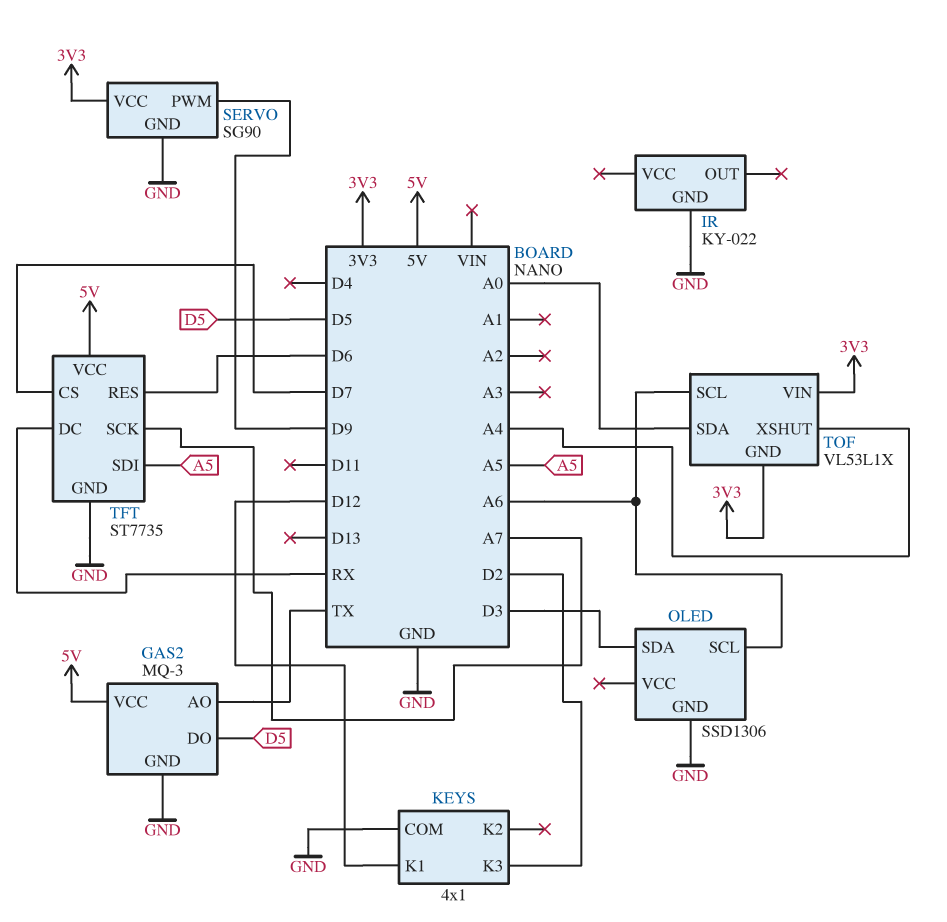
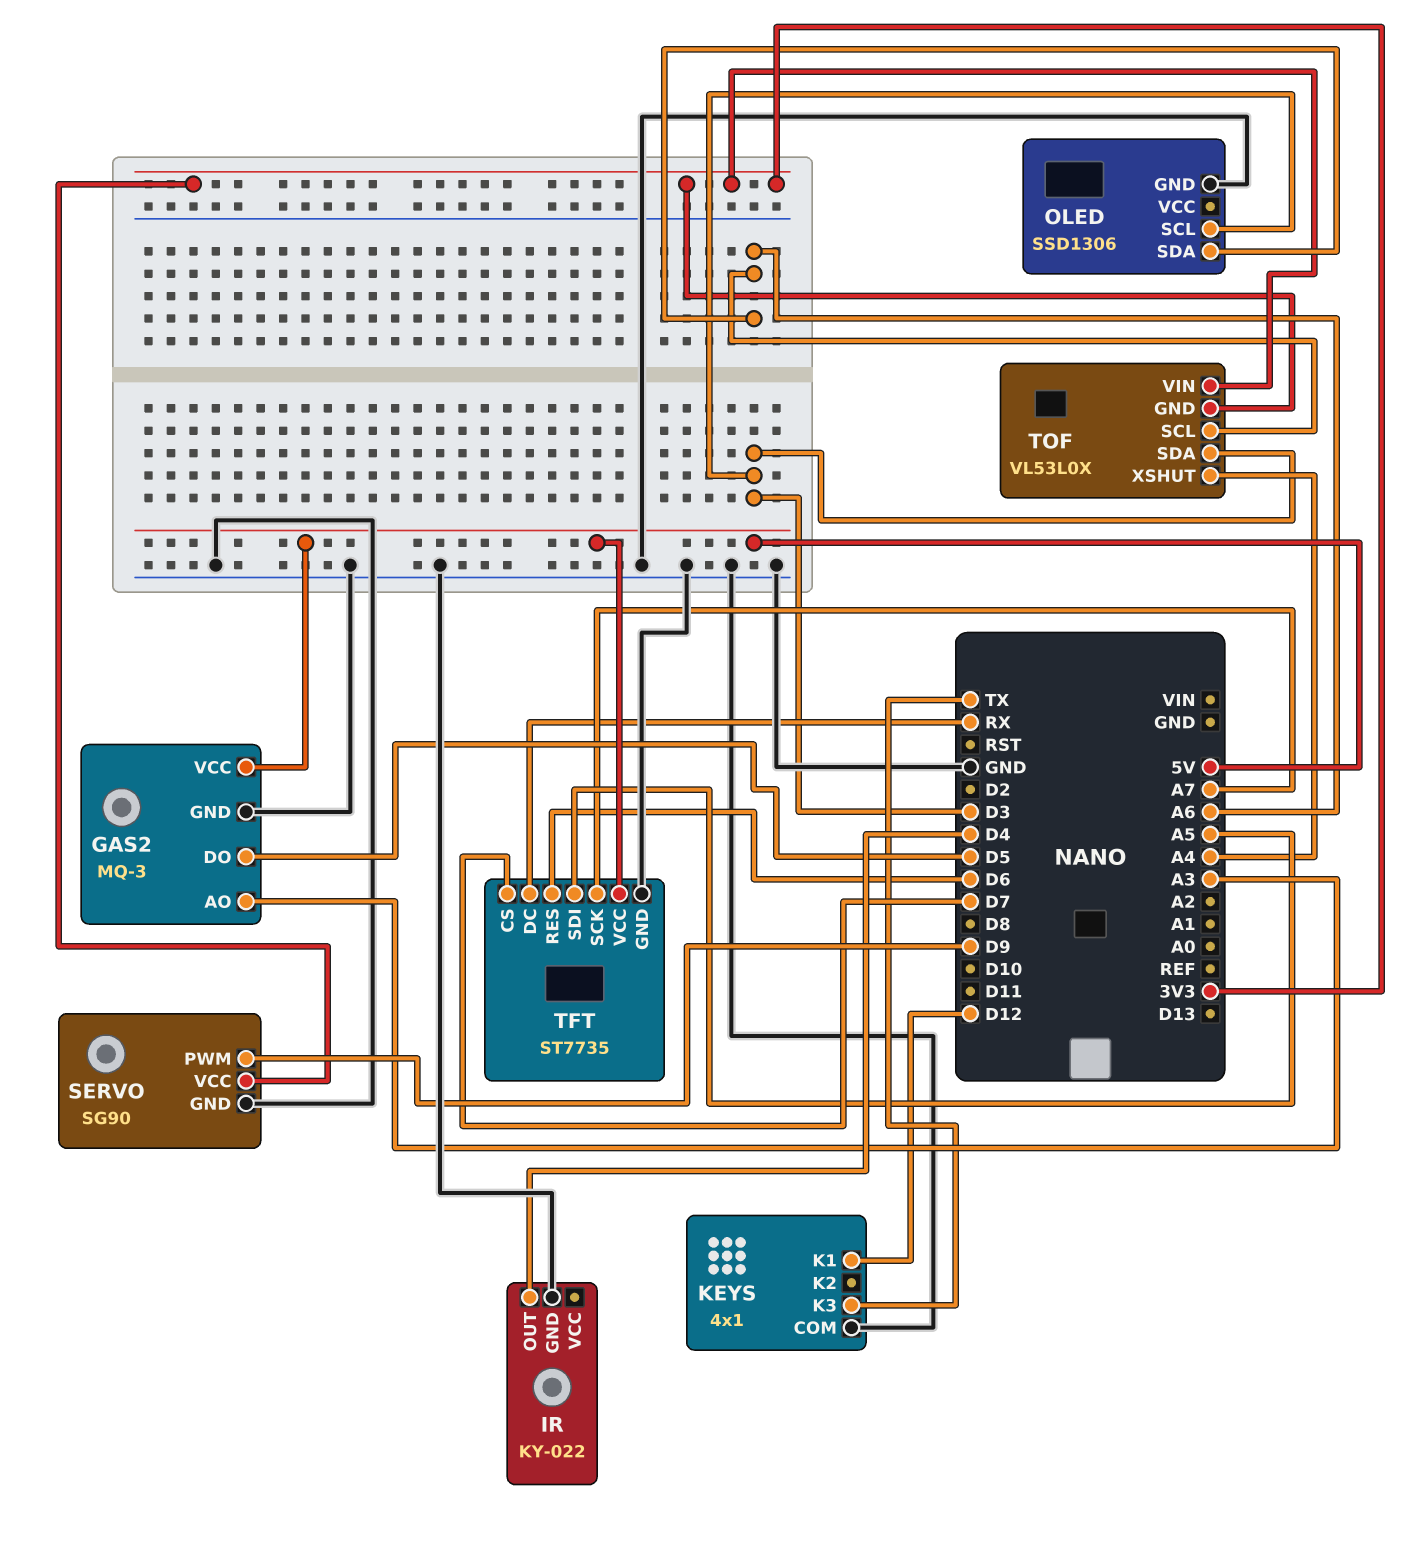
GAS2 pin AO: TX -> A3
IR pin OUT: none -> D4
KEYS pin K3: D2 -> TX
OLED pin SCL: A6 -> D3
OLED pin SDA: D3 -> A6
TOF: VL53L1X -> VL53L0X
TOF pin SDA: A0 -> D3

